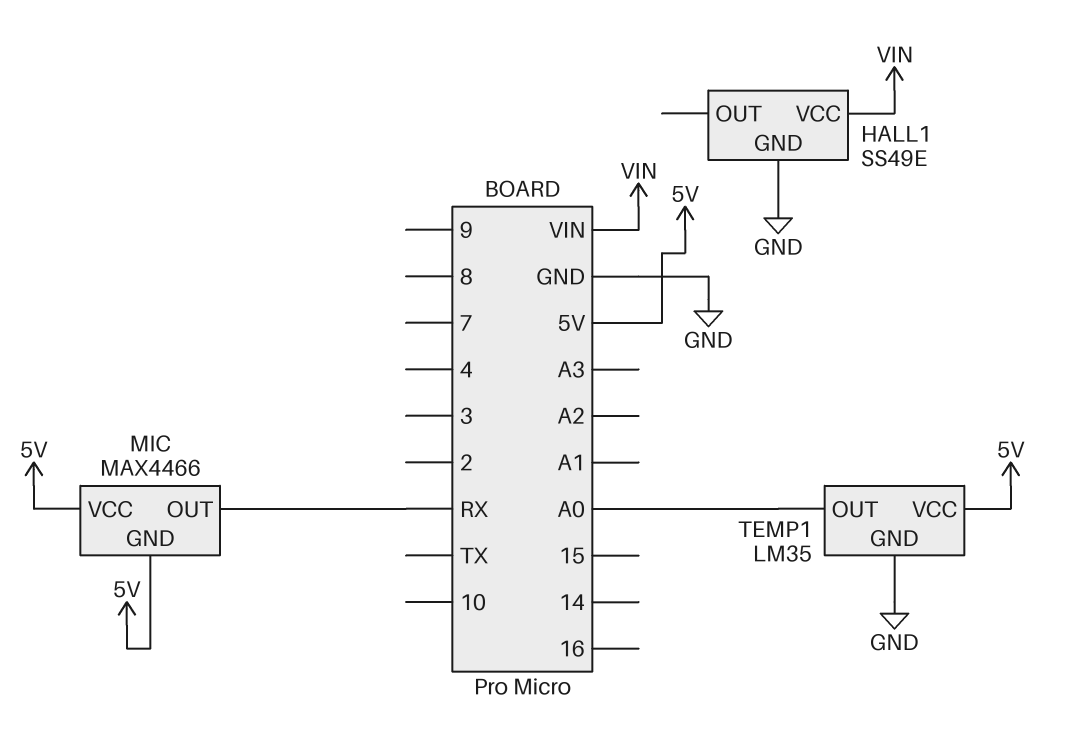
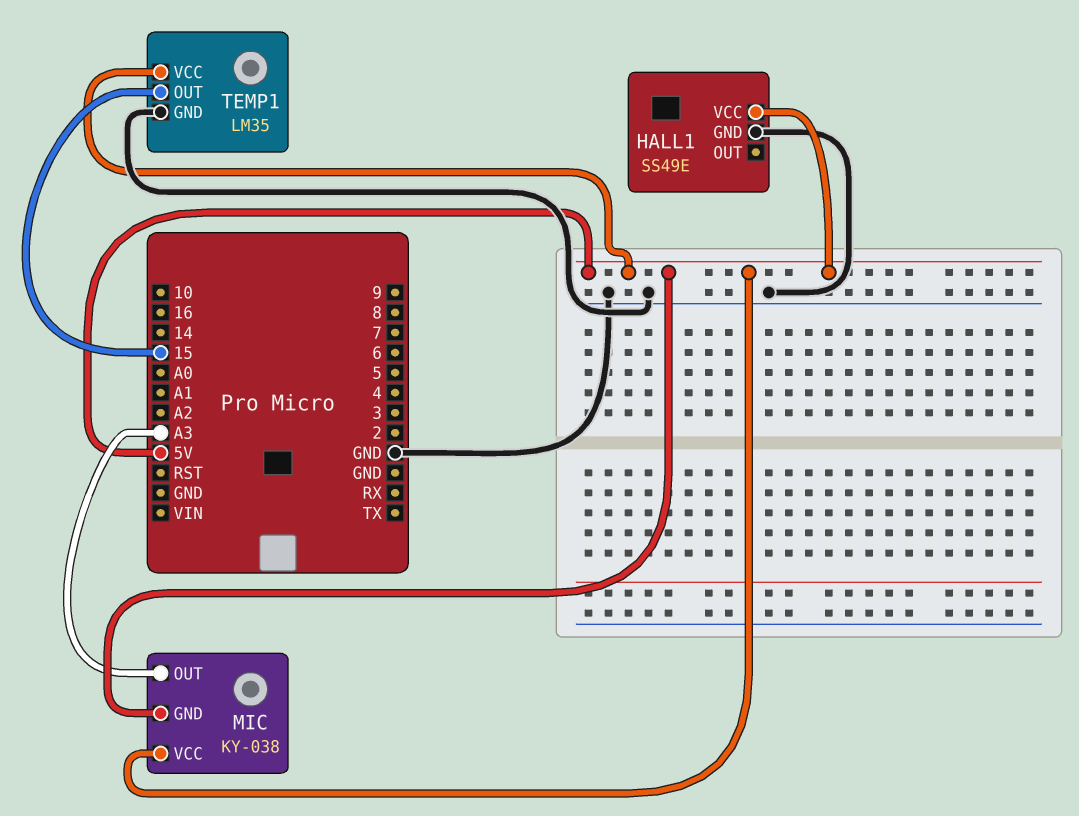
HALL1 pin VCC: VIN -> 5V
MIC: MAX4466 -> KY-038
MIC pin OUT: RX -> A3
TEMP1 pin OUT: A0 -> 15

